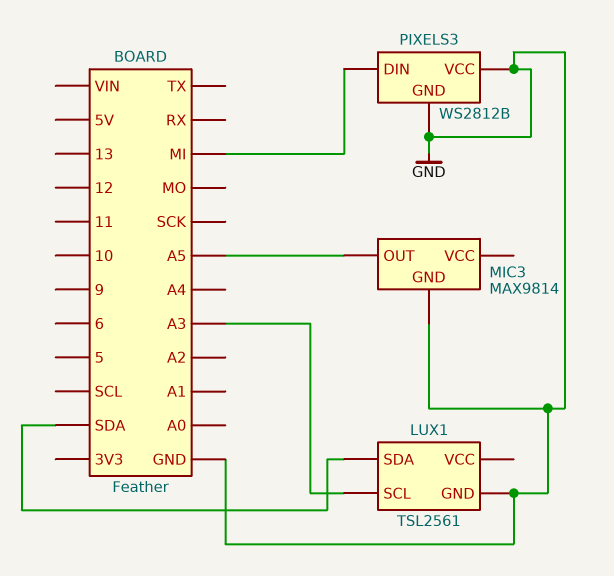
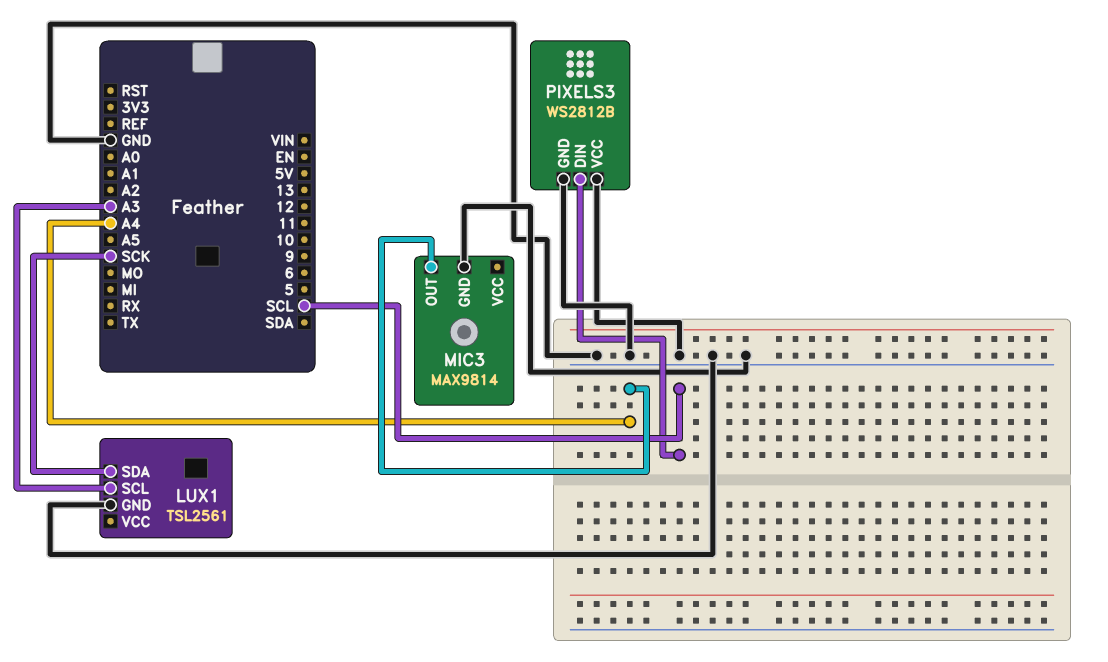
LUX1 pin SDA: SDA -> SCK
MIC3 pin OUT: A5 -> A4
PIXELS3 pin DIN: MI -> SCL

